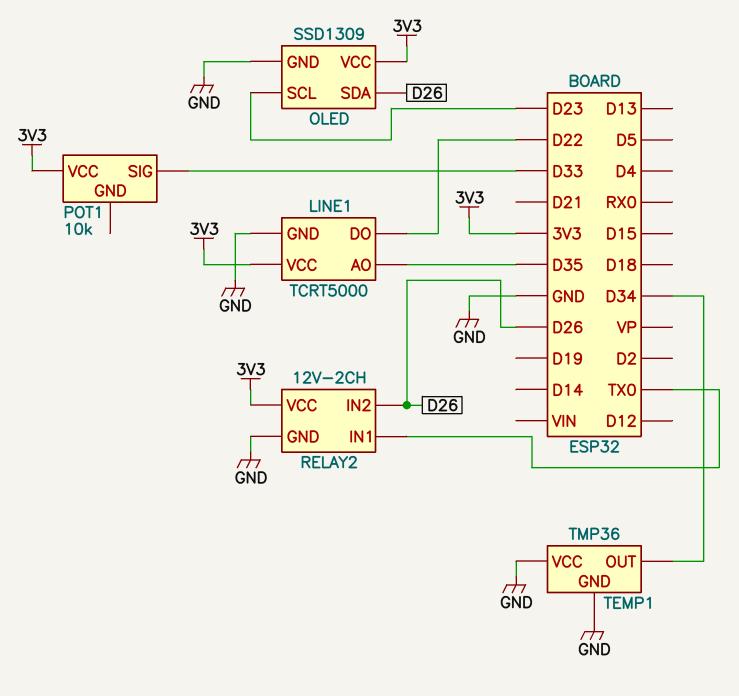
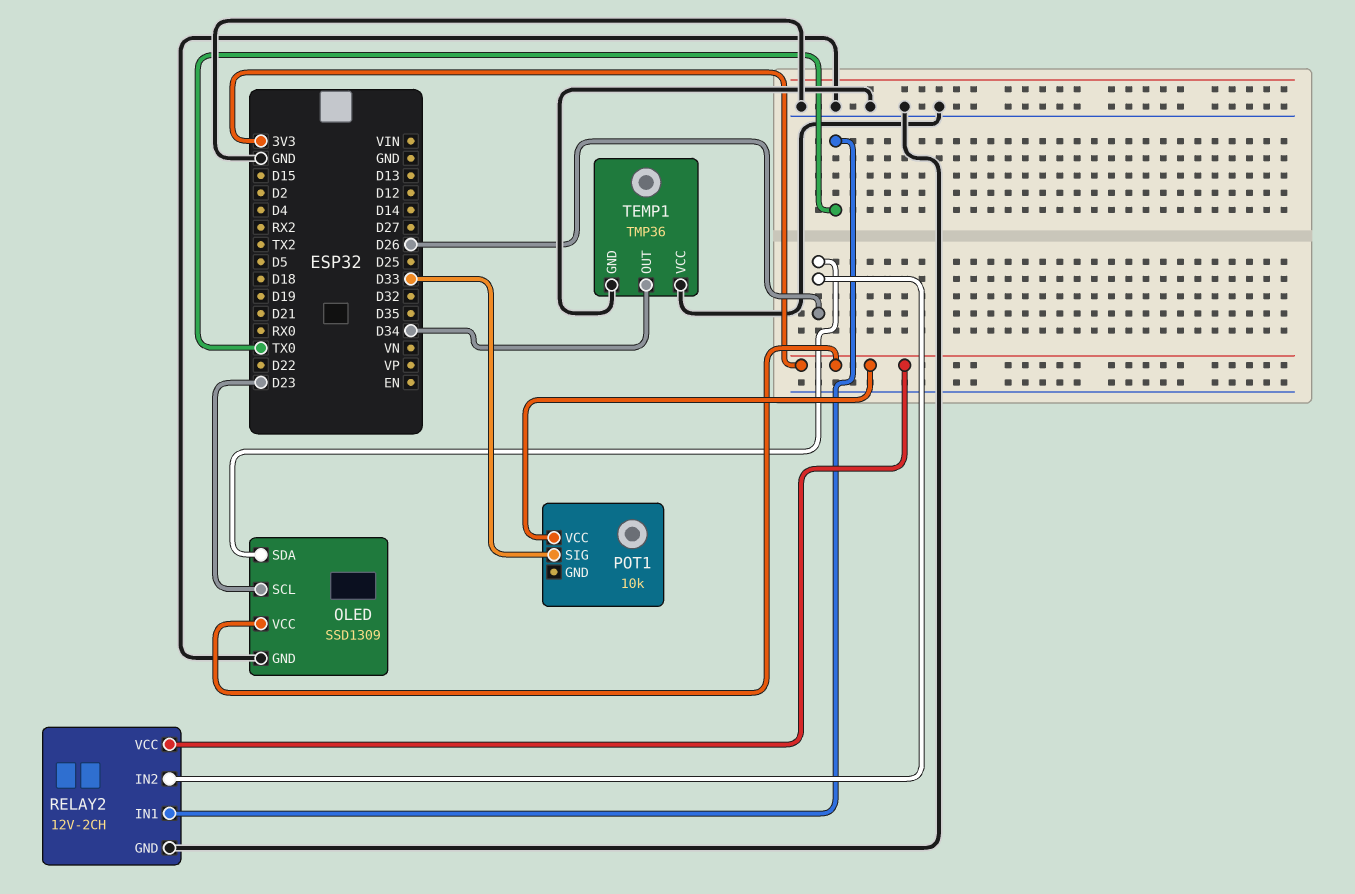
LINE1: TCRT5000 -> none
LINE1 pin AO: D35 -> none
LINE1 pin DO: D22 -> none
LINE1 pin GND: GND -> none
LINE1 pin VCC: 3V3 -> none

